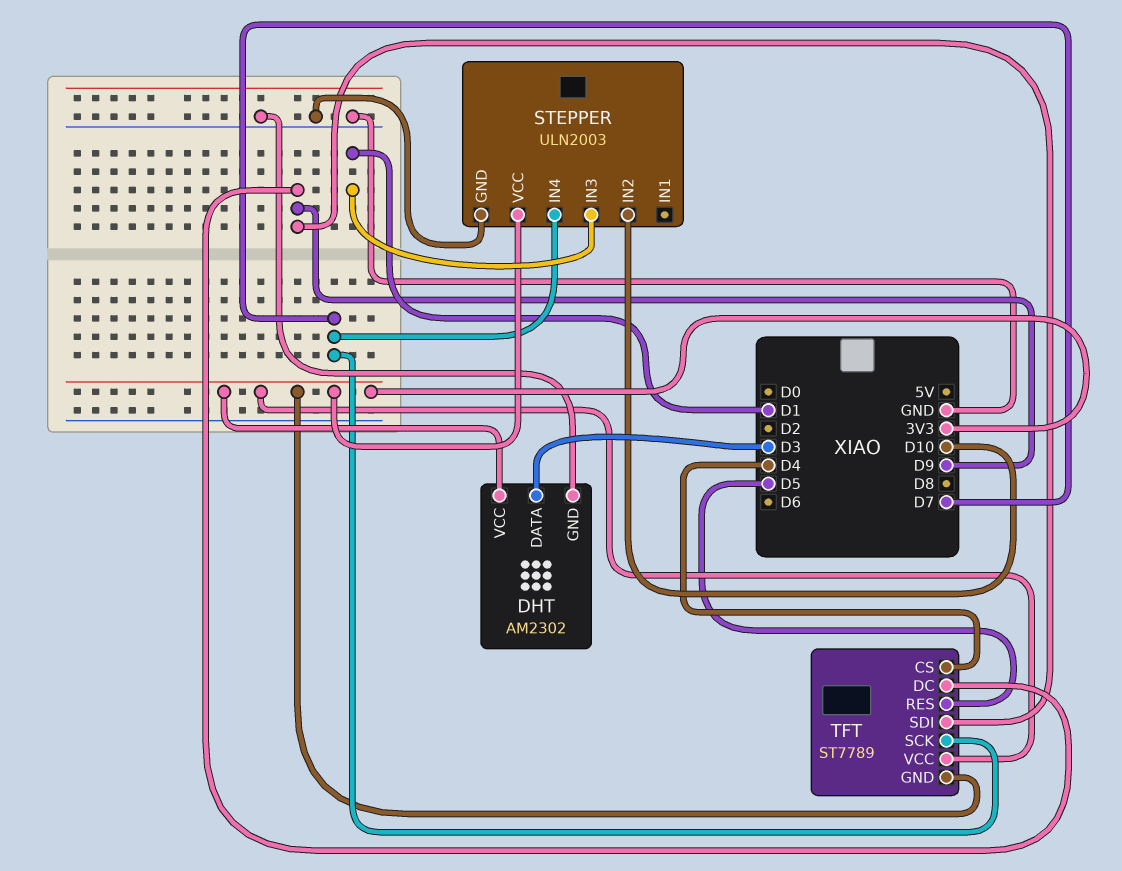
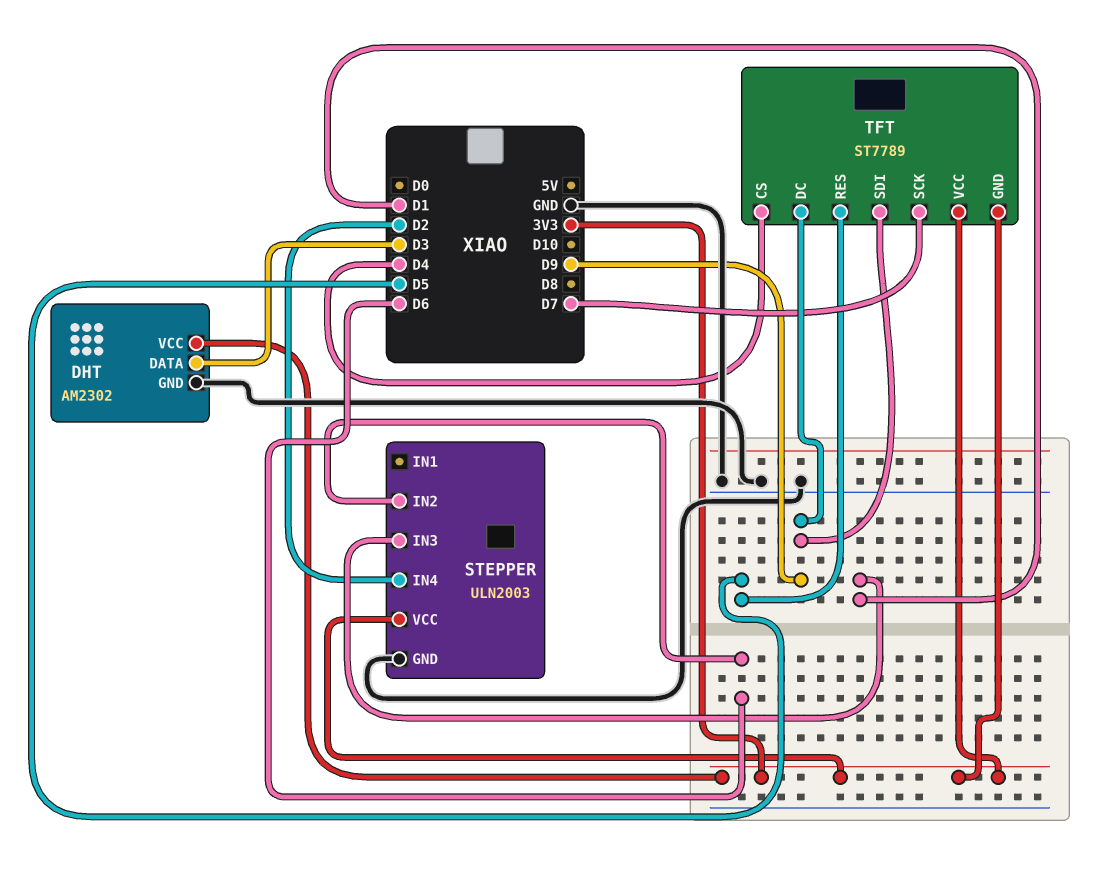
STEPPER pin IN2: D10 -> D6
STEPPER pin IN4: D7 -> D2

